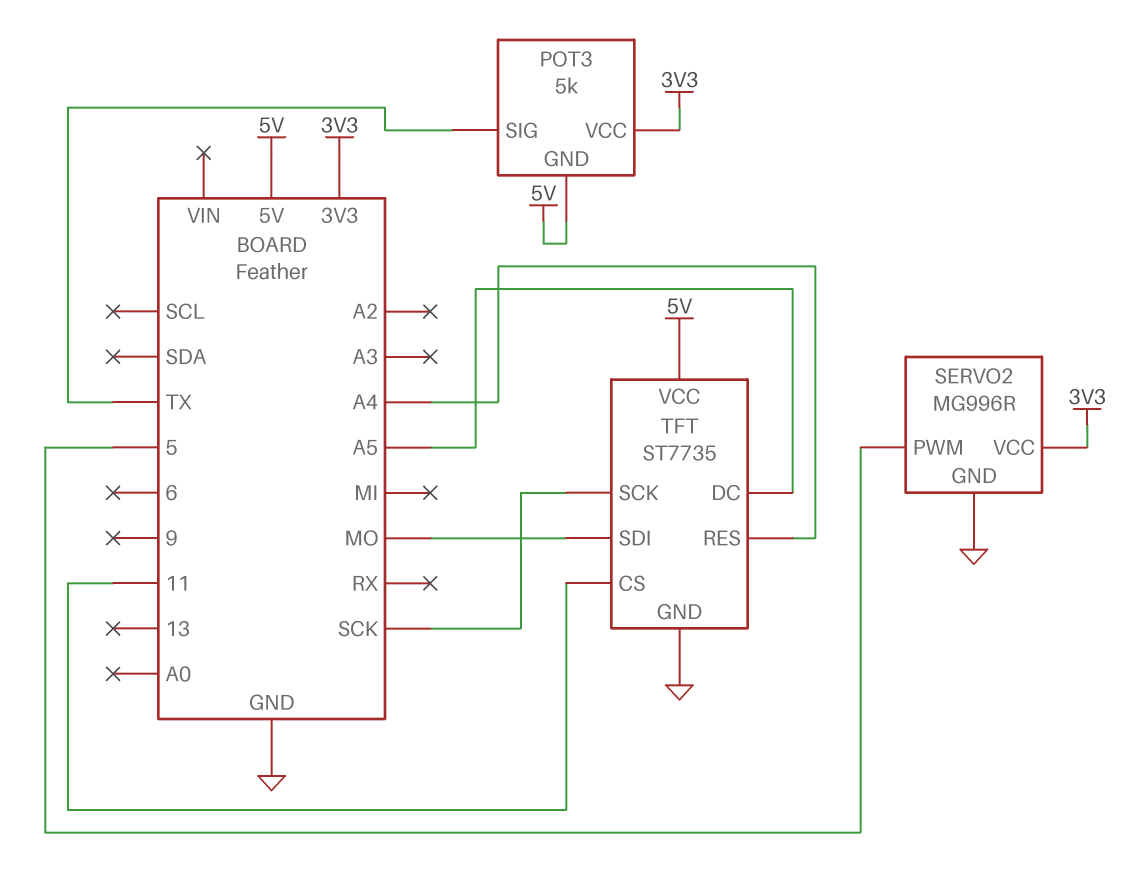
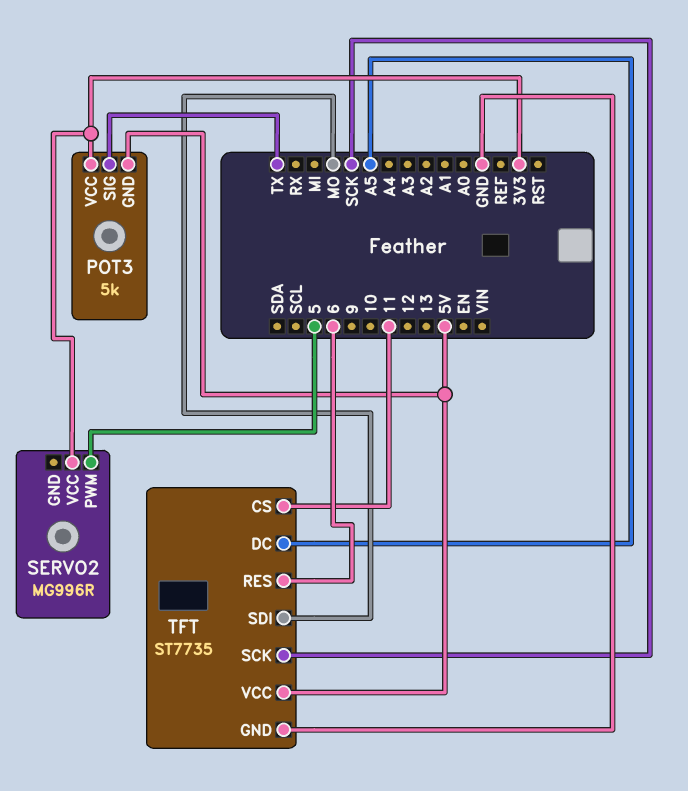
SERVO2 pin GND: GND -> none
TFT pin RES: A4 -> 6

